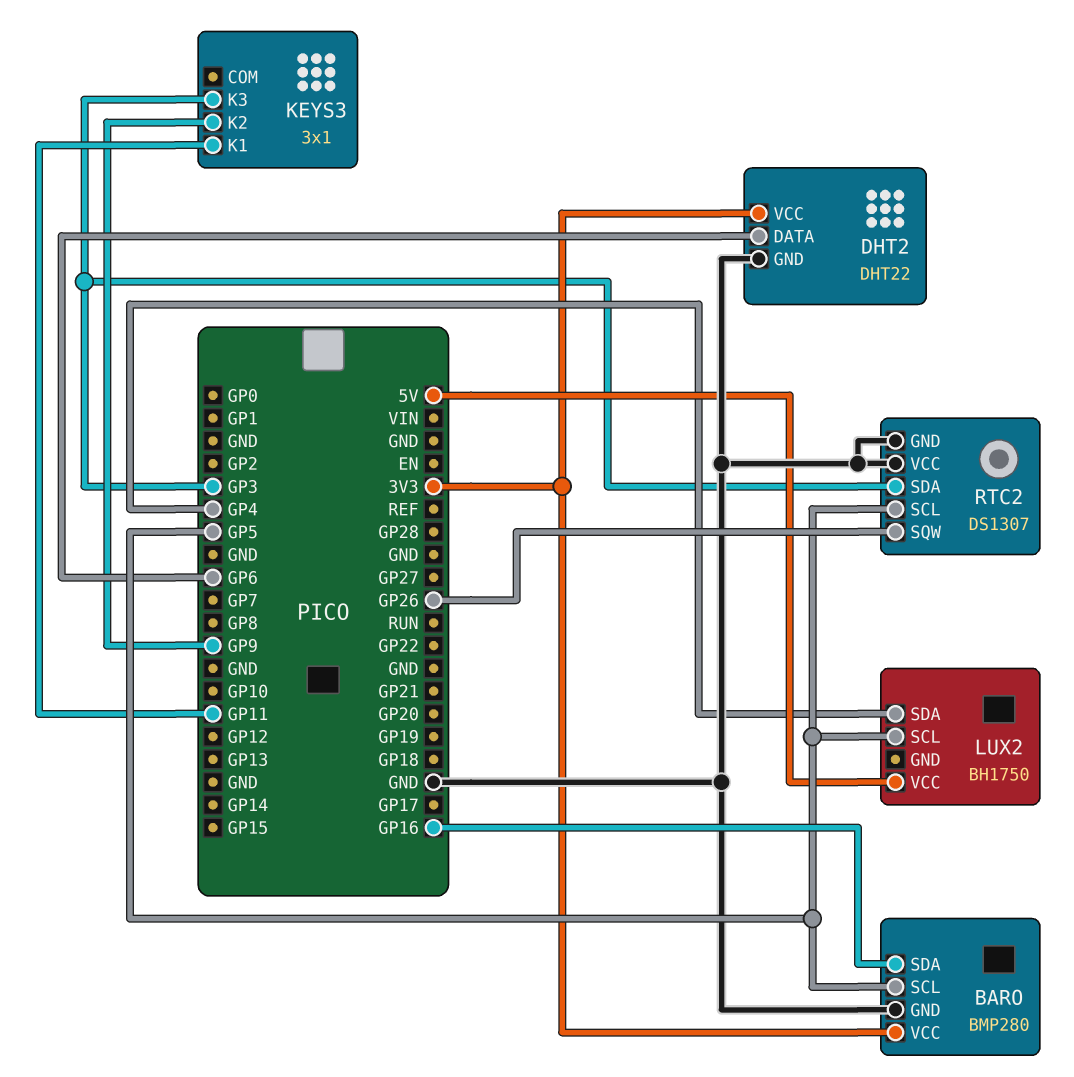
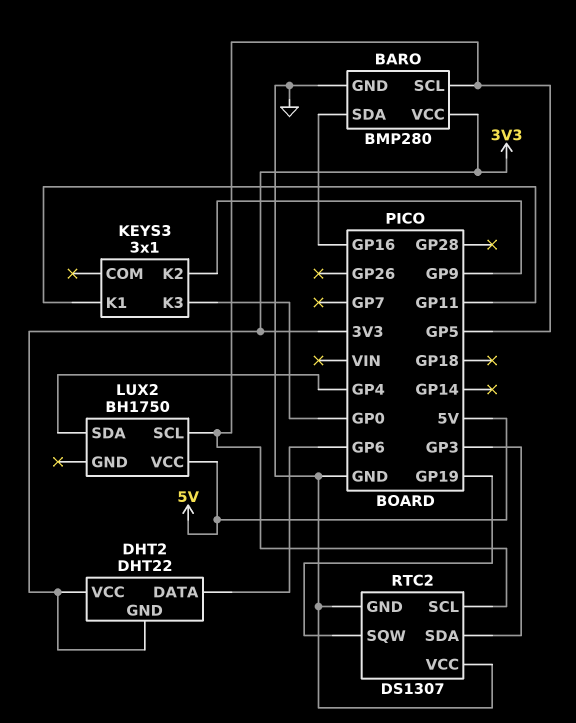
DHT2 pin GND: GND -> 3V3
KEYS3 pin K3: GP3 -> GP0
RTC2 pin SQW: GP26 -> GP19

